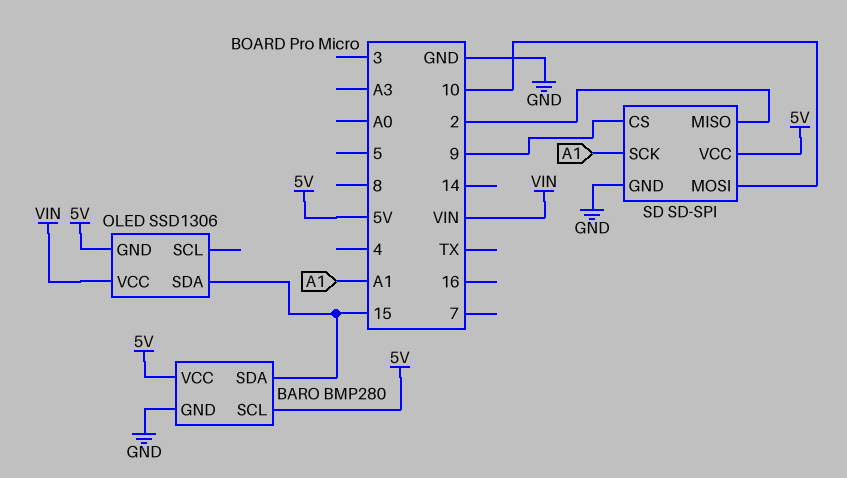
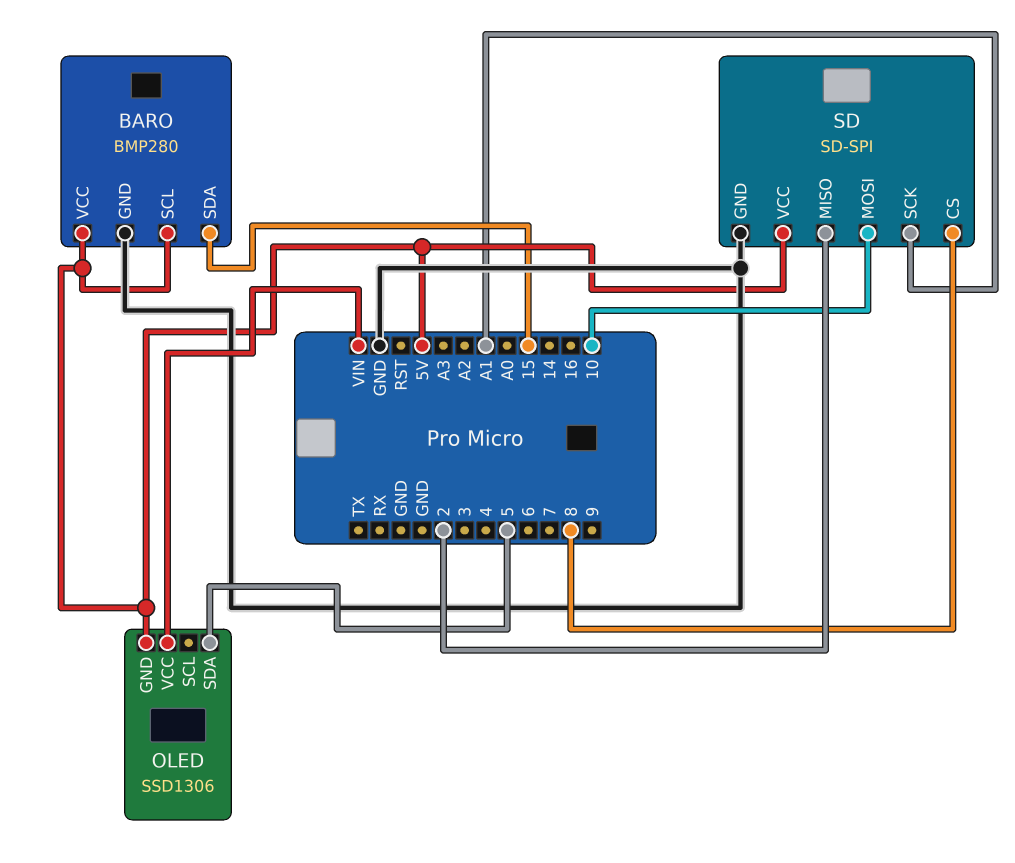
OLED pin SDA: 15 -> 5
SD pin CS: 9 -> 8

